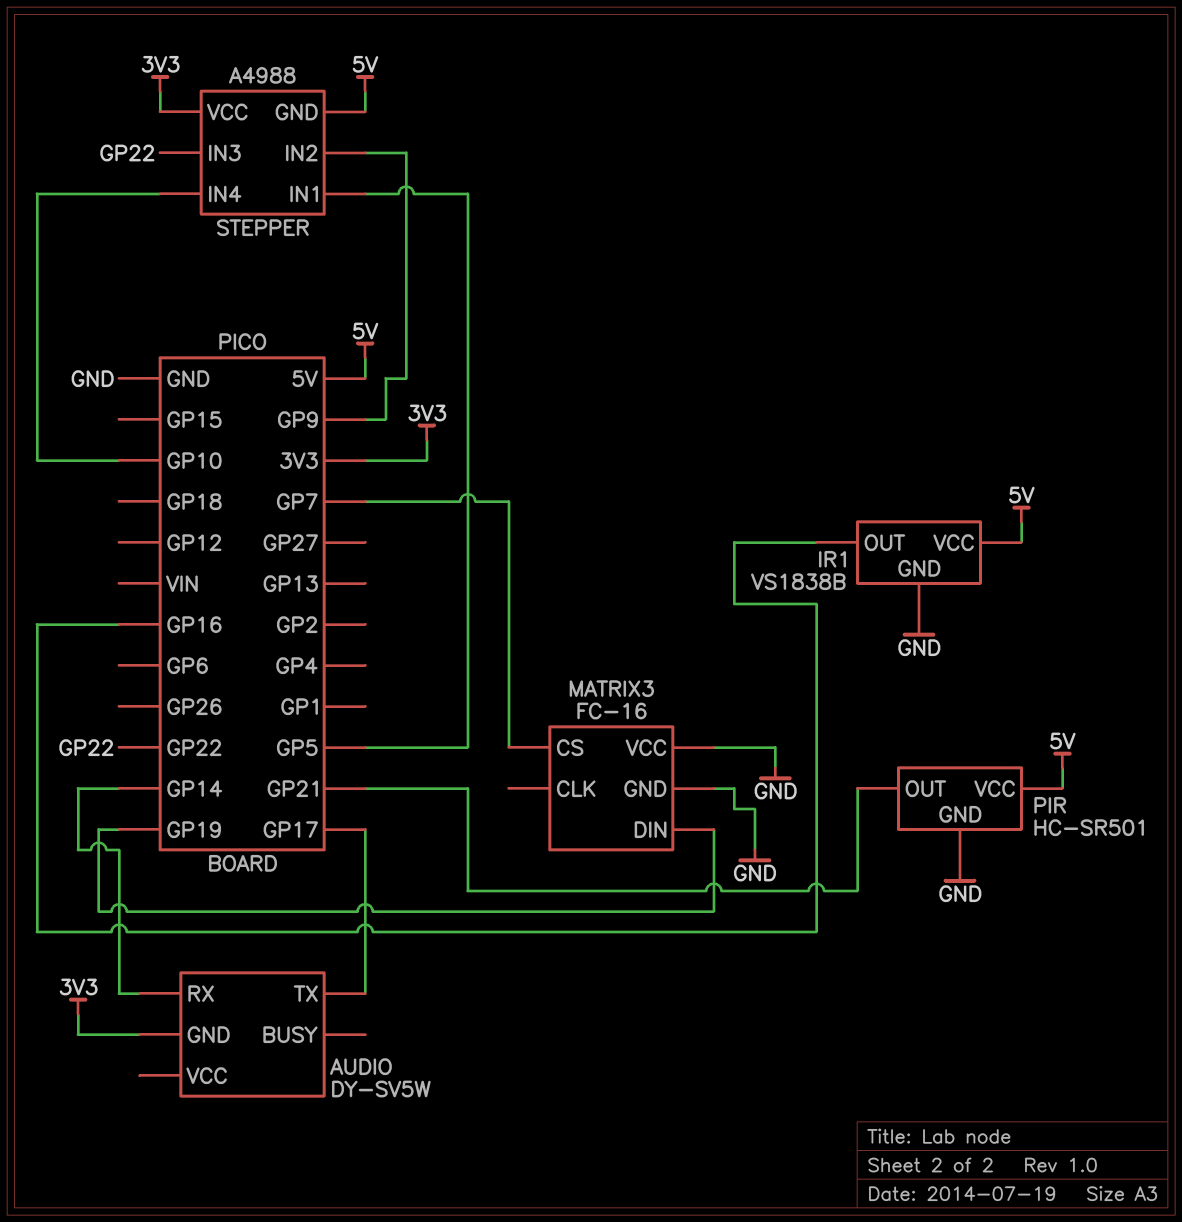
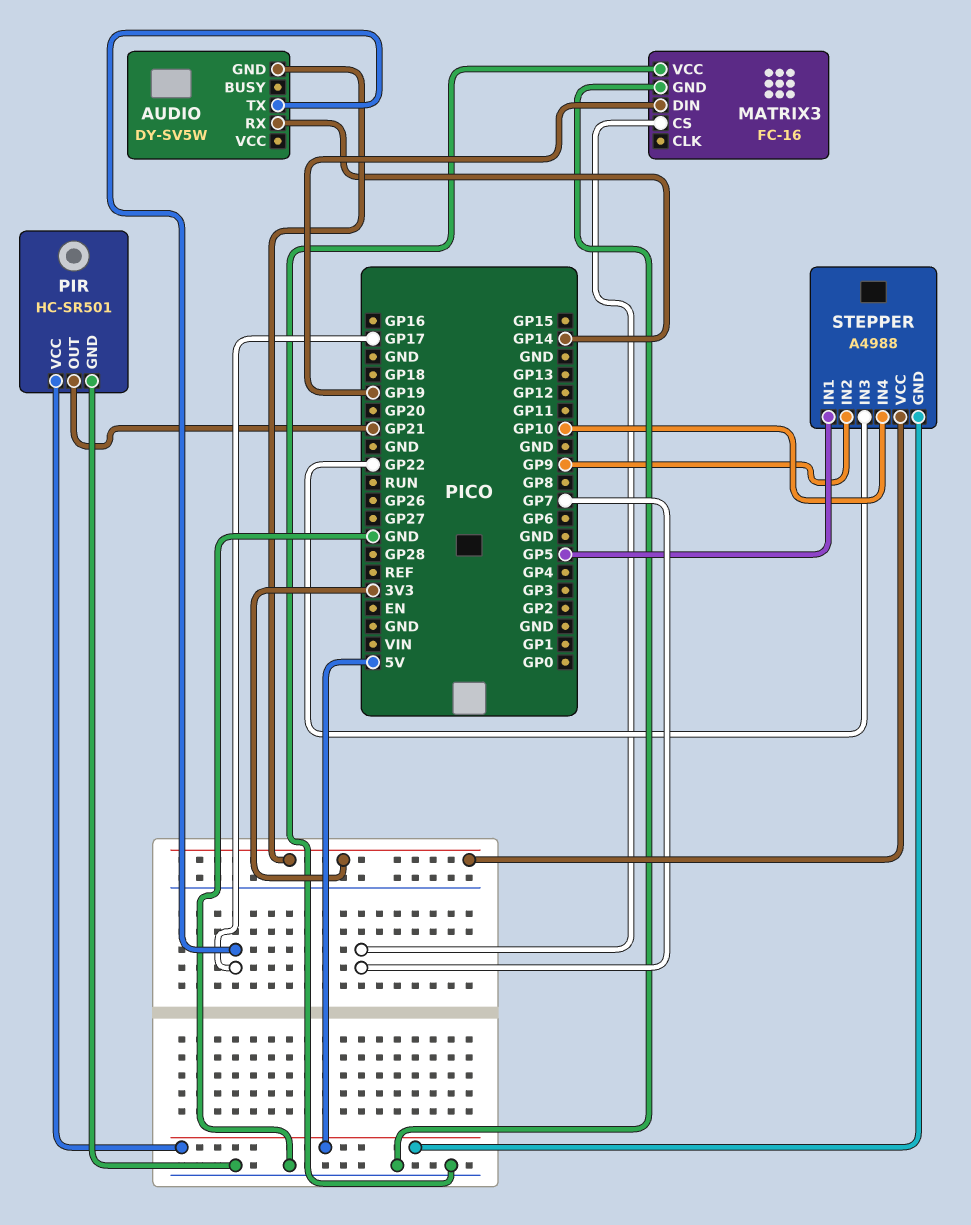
IR1: VS1838B -> none
IR1 pin GND: GND -> none
IR1 pin OUT: GP16 -> none
IR1 pin VCC: 5V -> none

